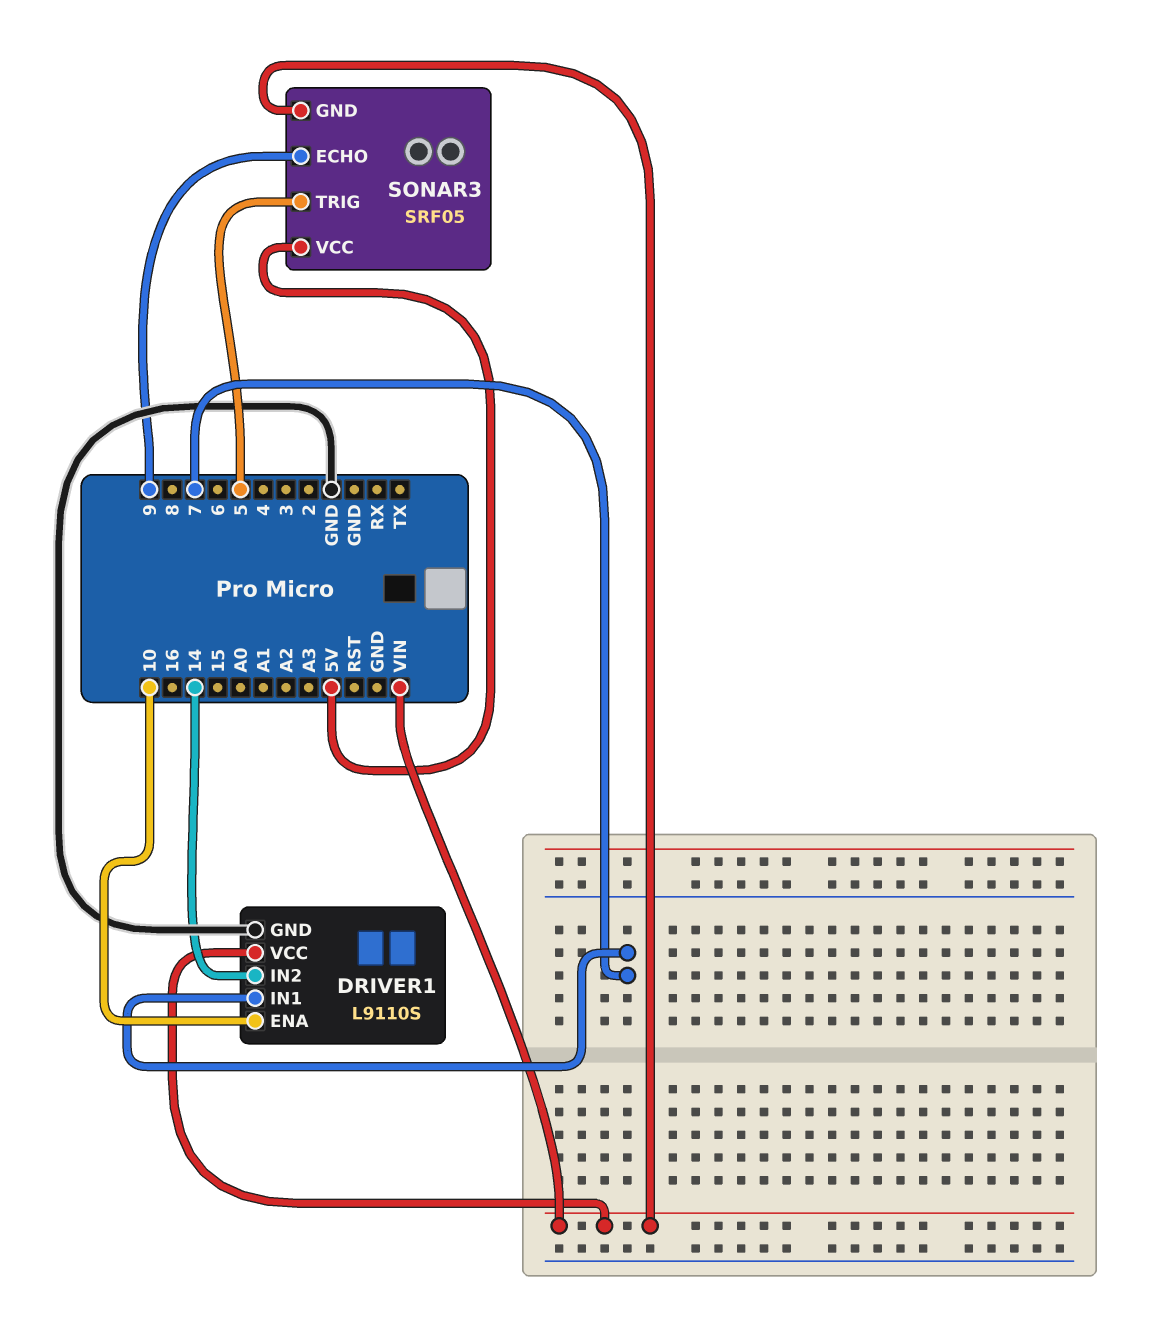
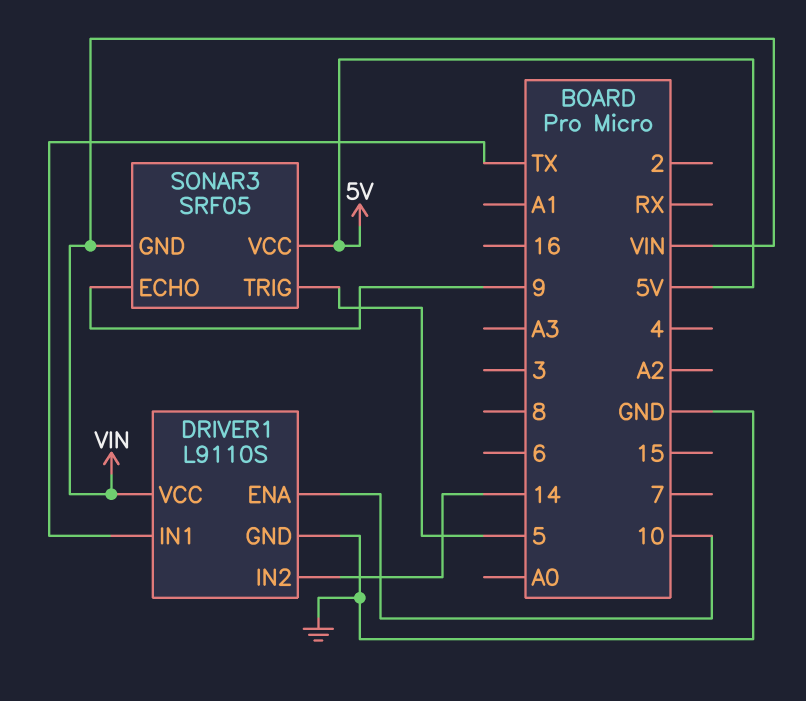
DRIVER1 pin IN1: 7 -> TX

